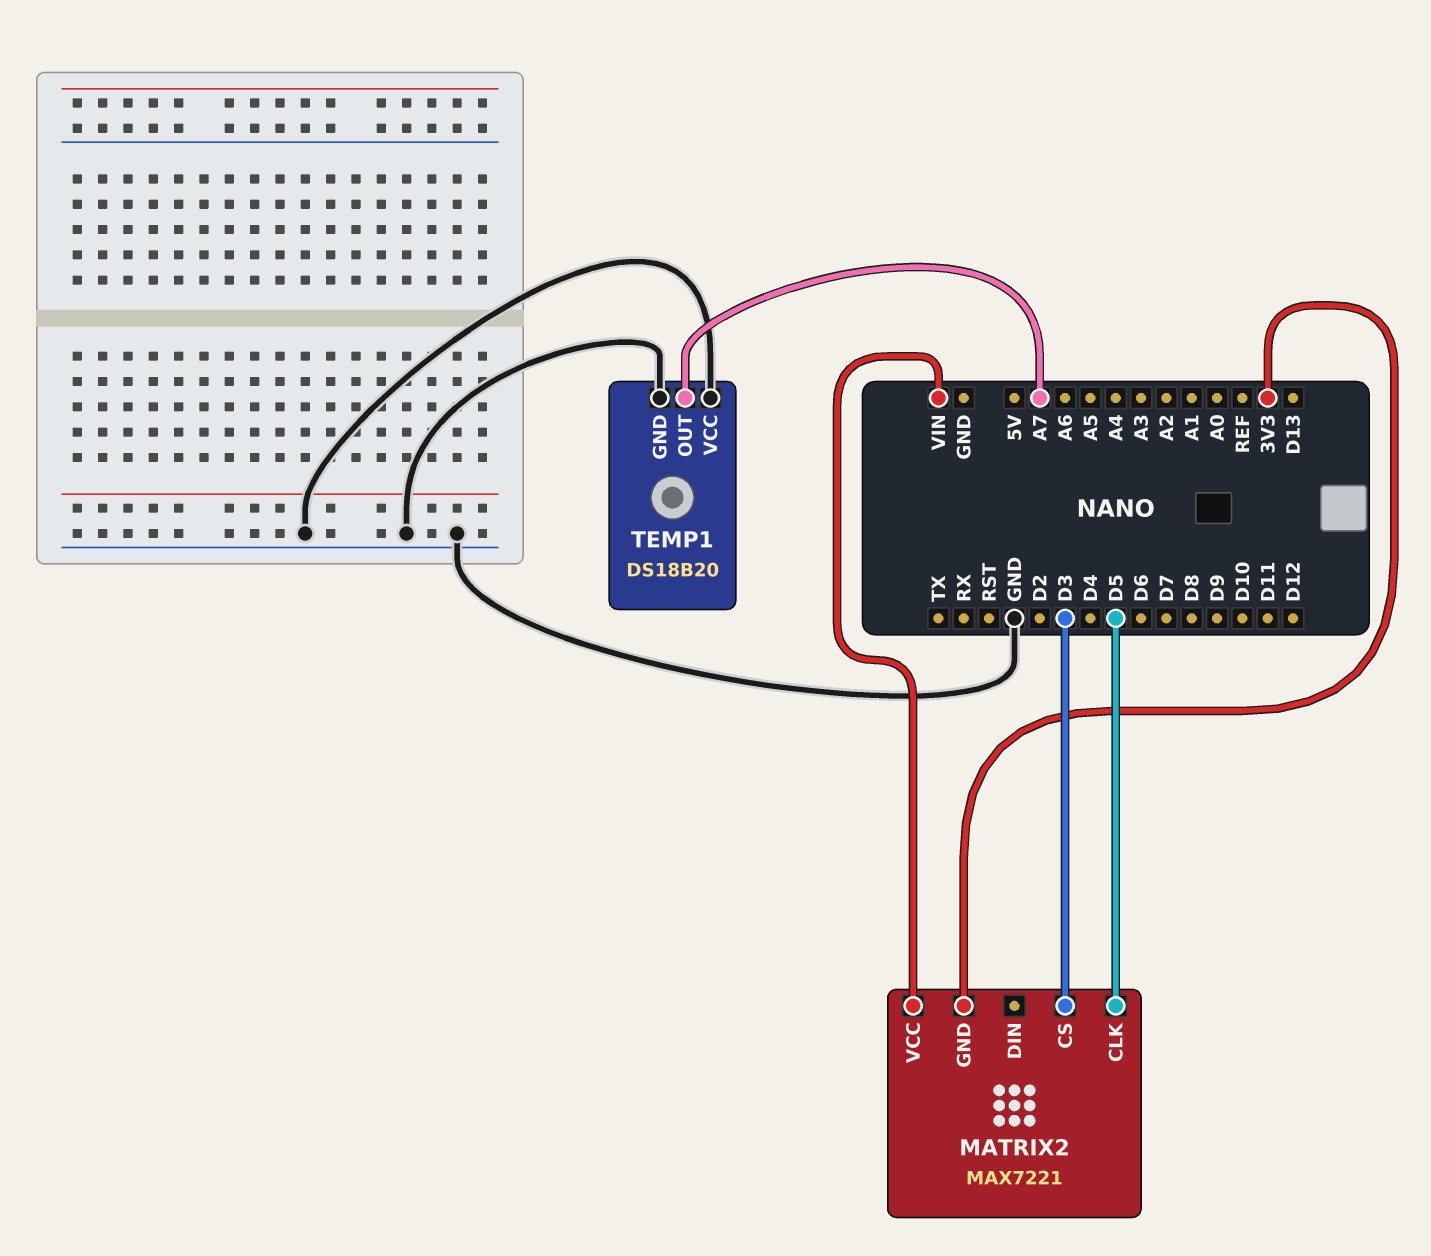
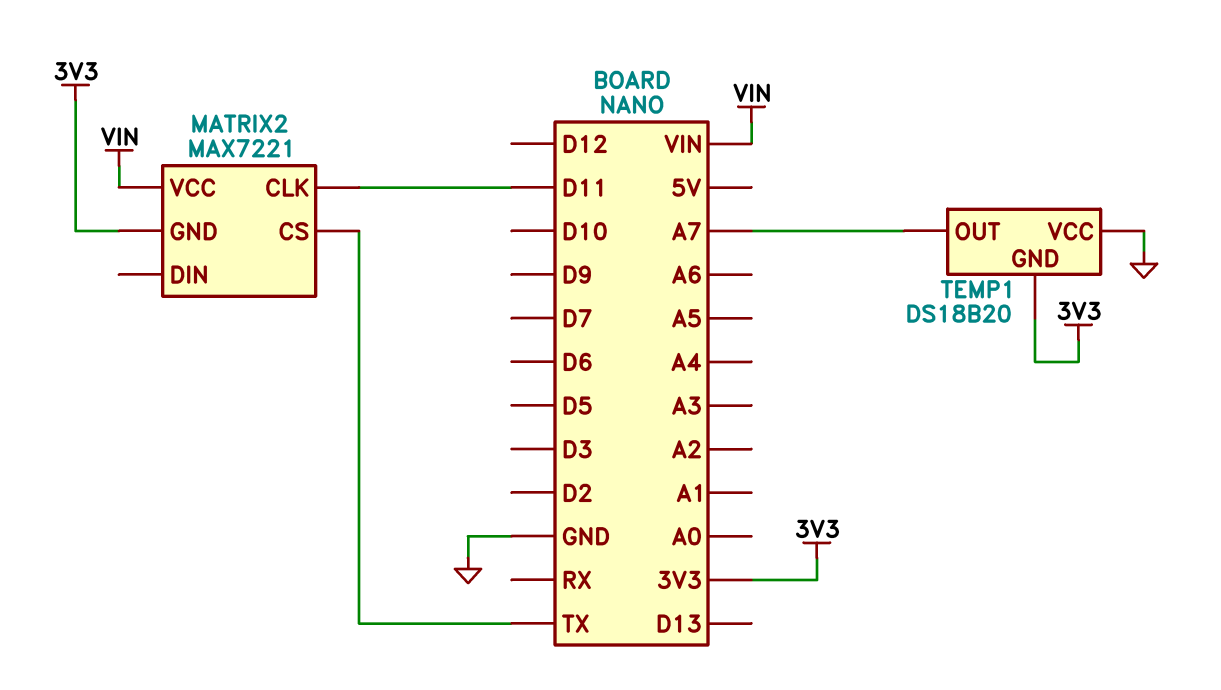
MATRIX2 pin CLK: D5 -> D11
MATRIX2 pin CS: D3 -> TX
TEMP1 pin GND: GND -> 3V3

